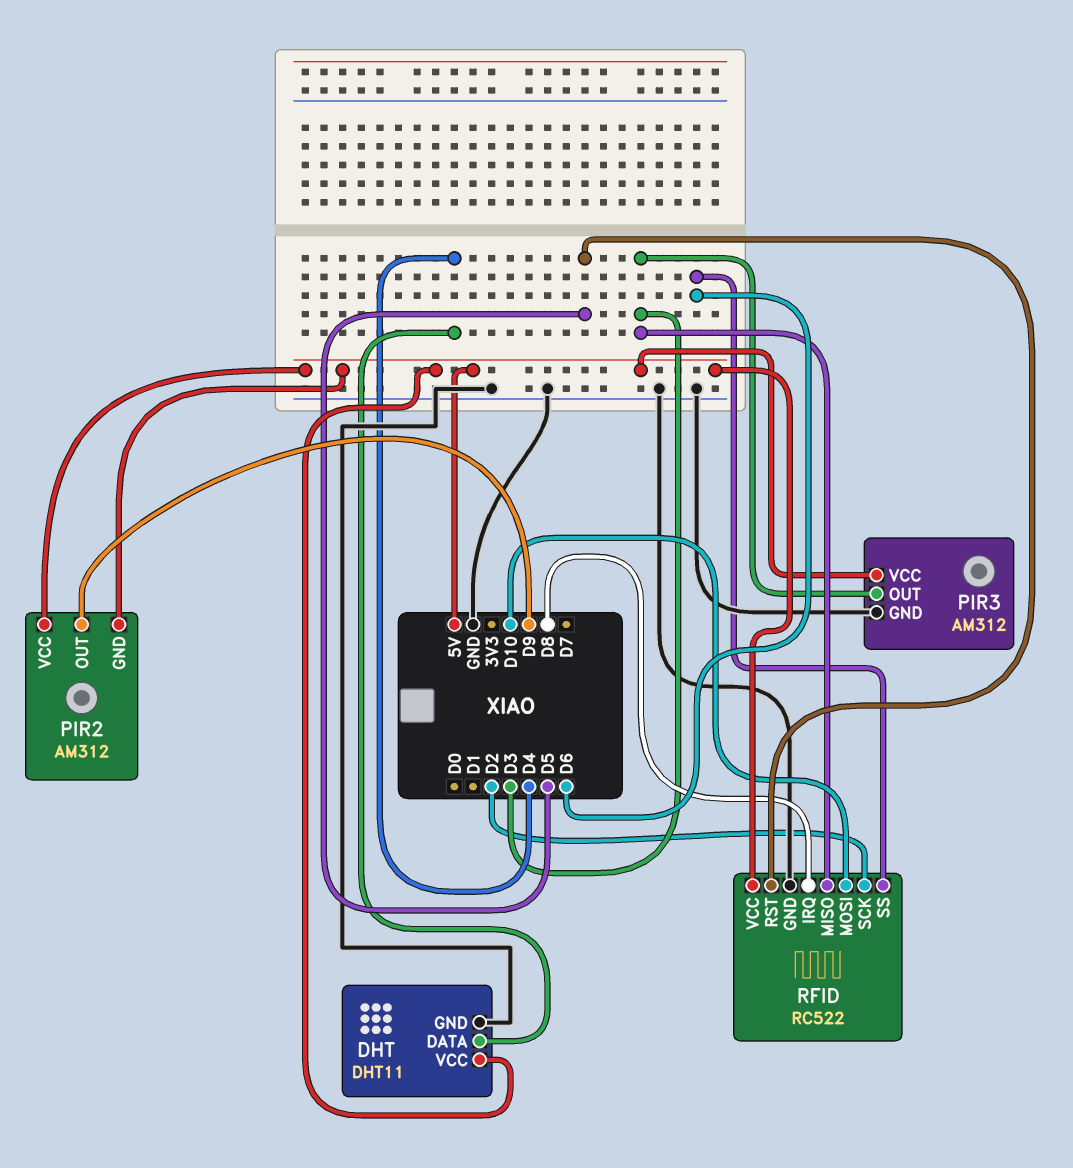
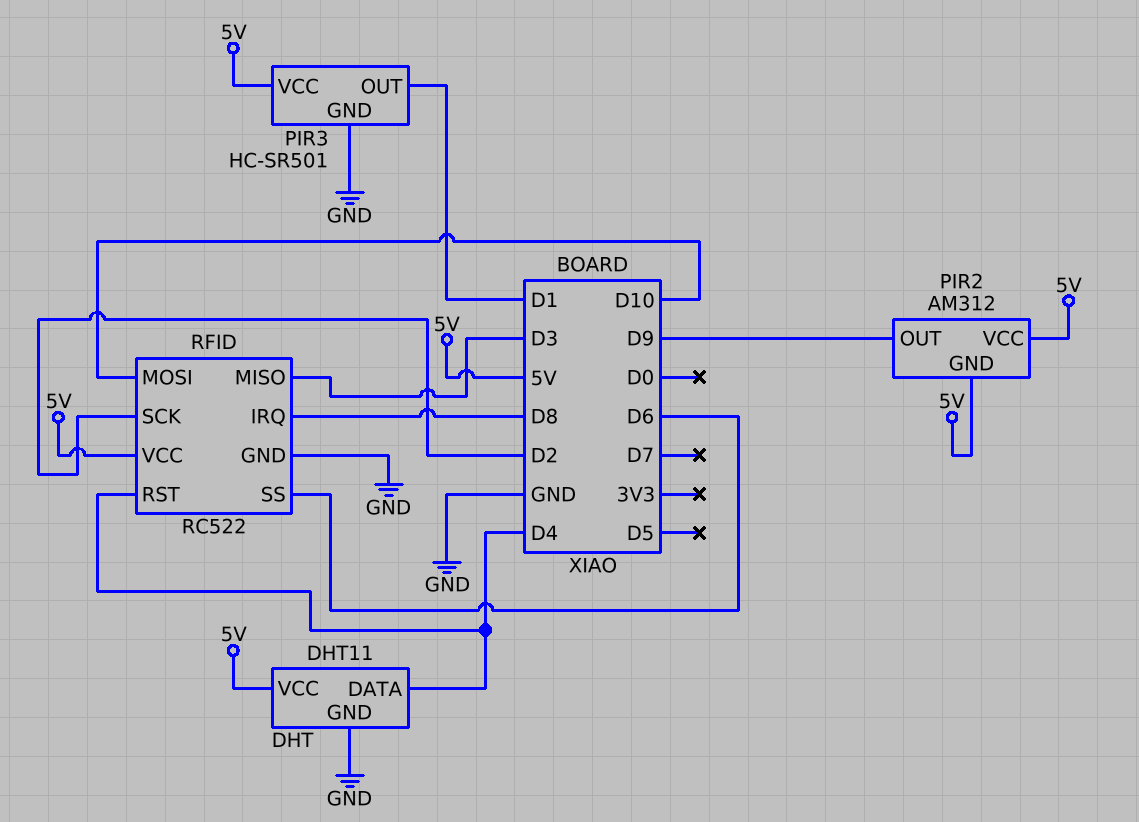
PIR3: AM312 -> HC-SR501
PIR3 pin OUT: D3 -> D1
RFID pin RST: D5 -> D4

